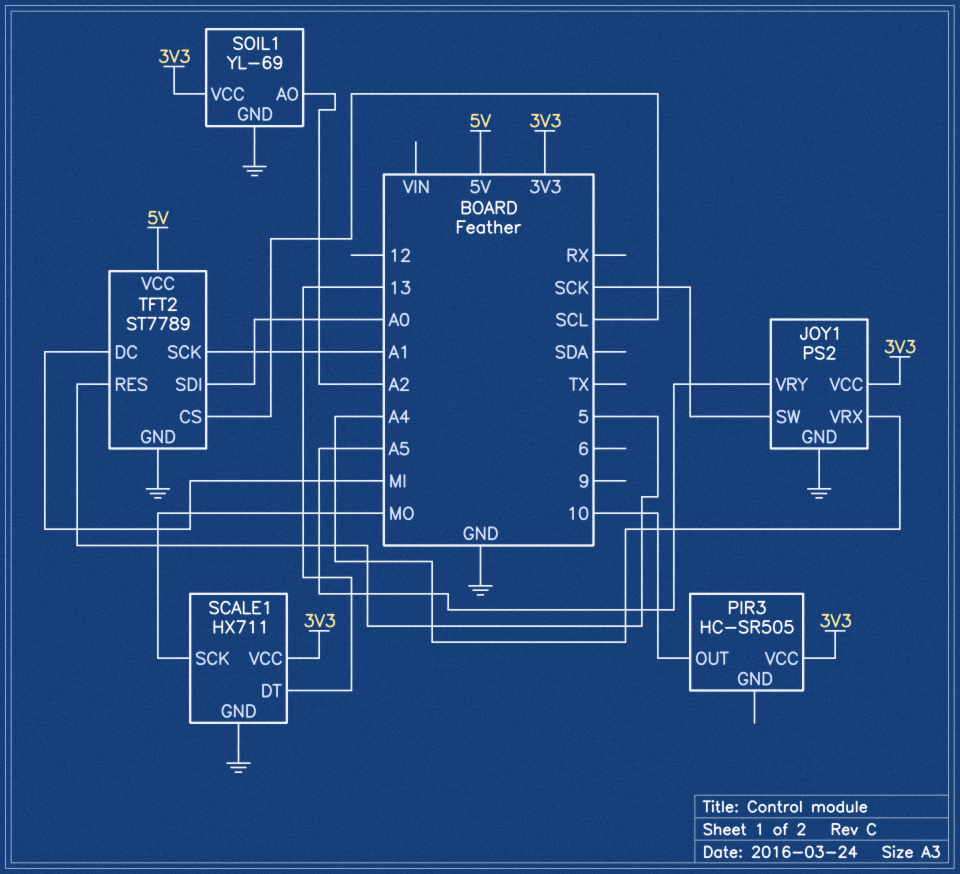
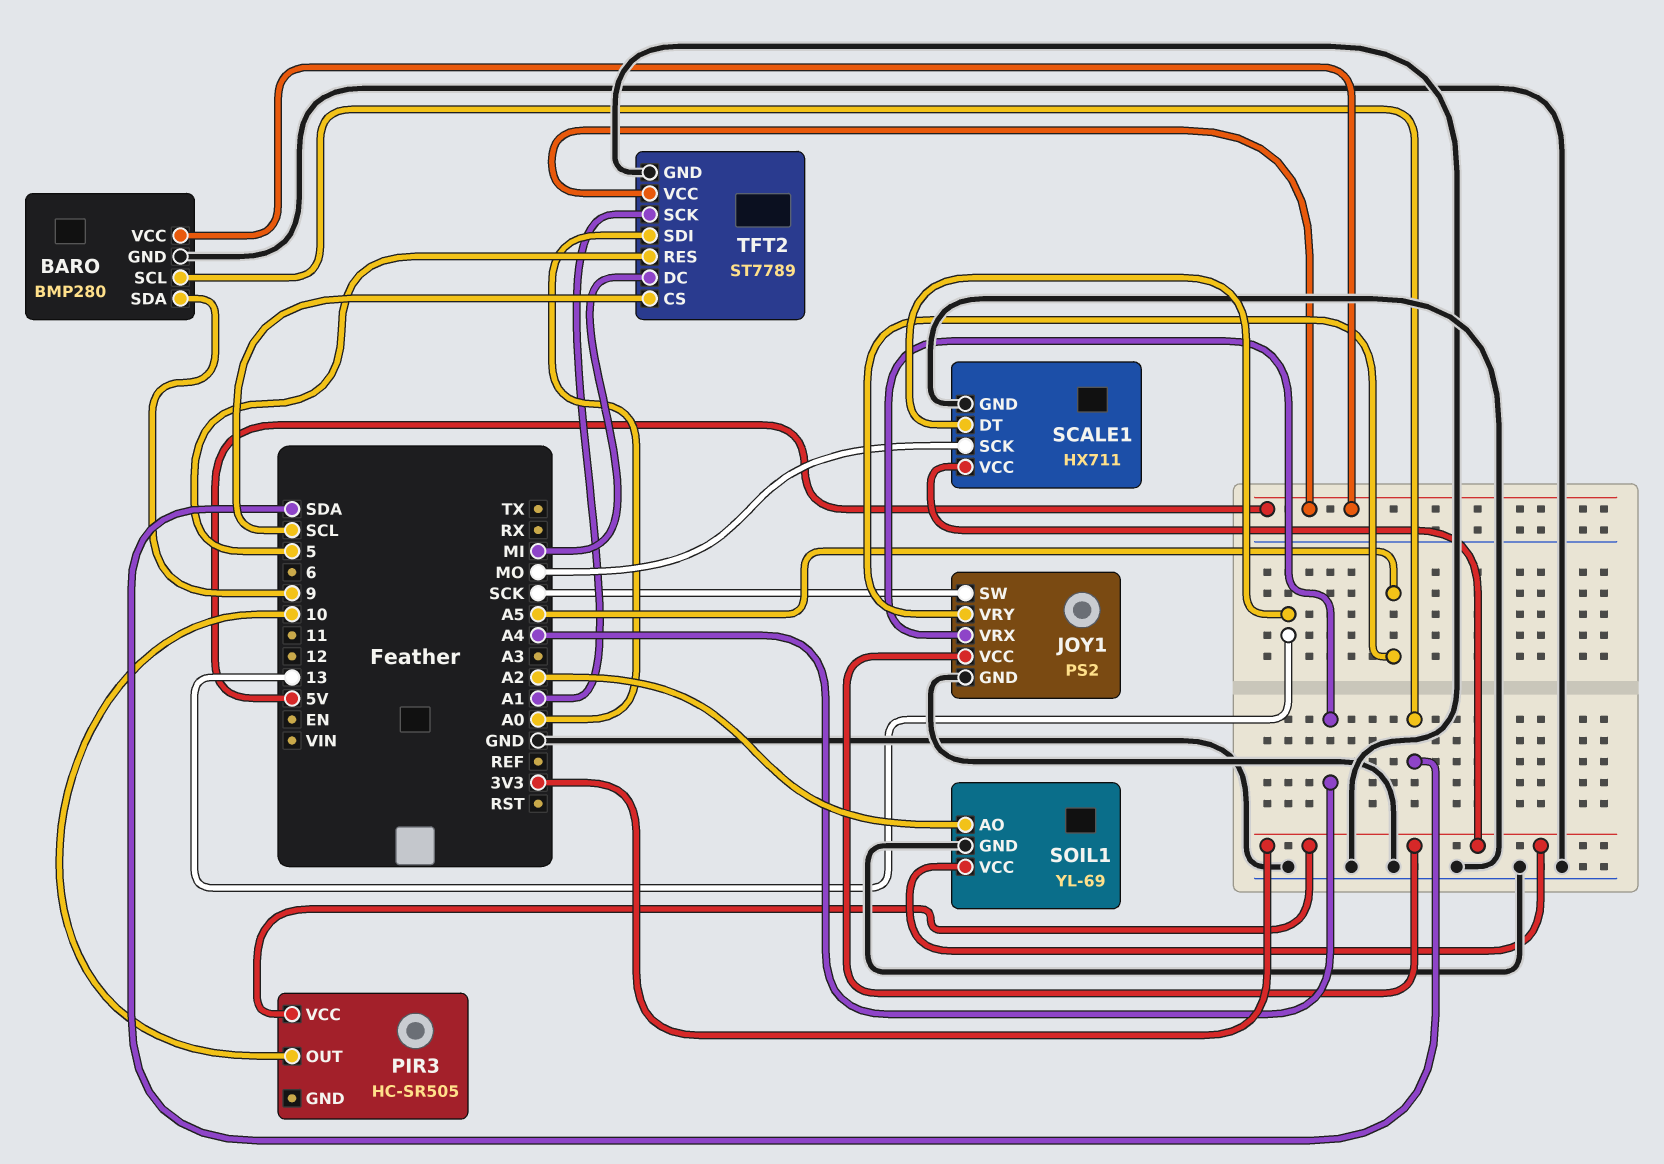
BARO: none -> BMP280
BARO pin GND: none -> GND
BARO pin SCL: none -> SDA
BARO pin SDA: none -> 9
BARO pin VCC: none -> 5V

